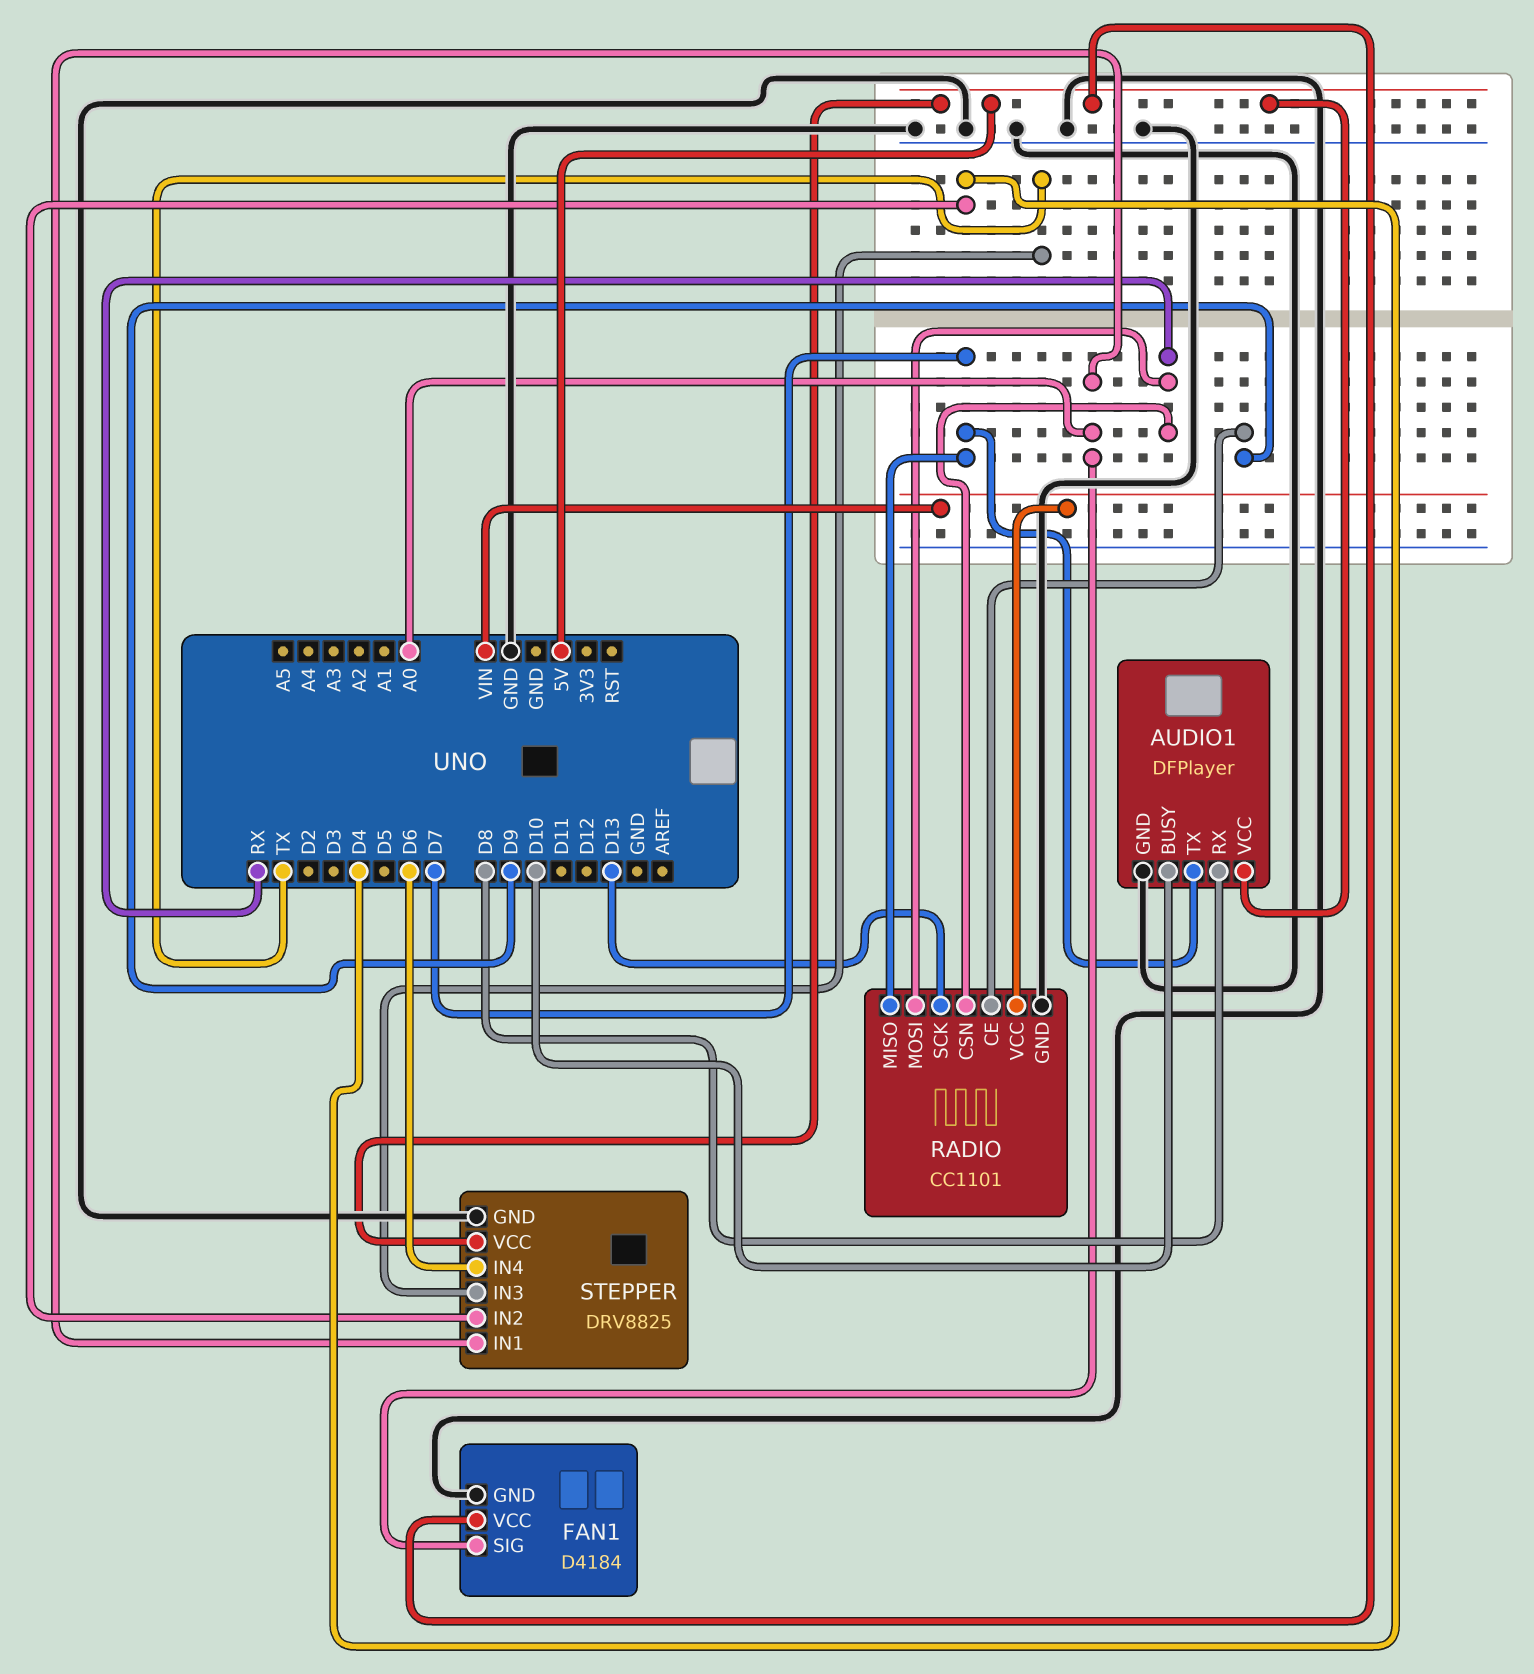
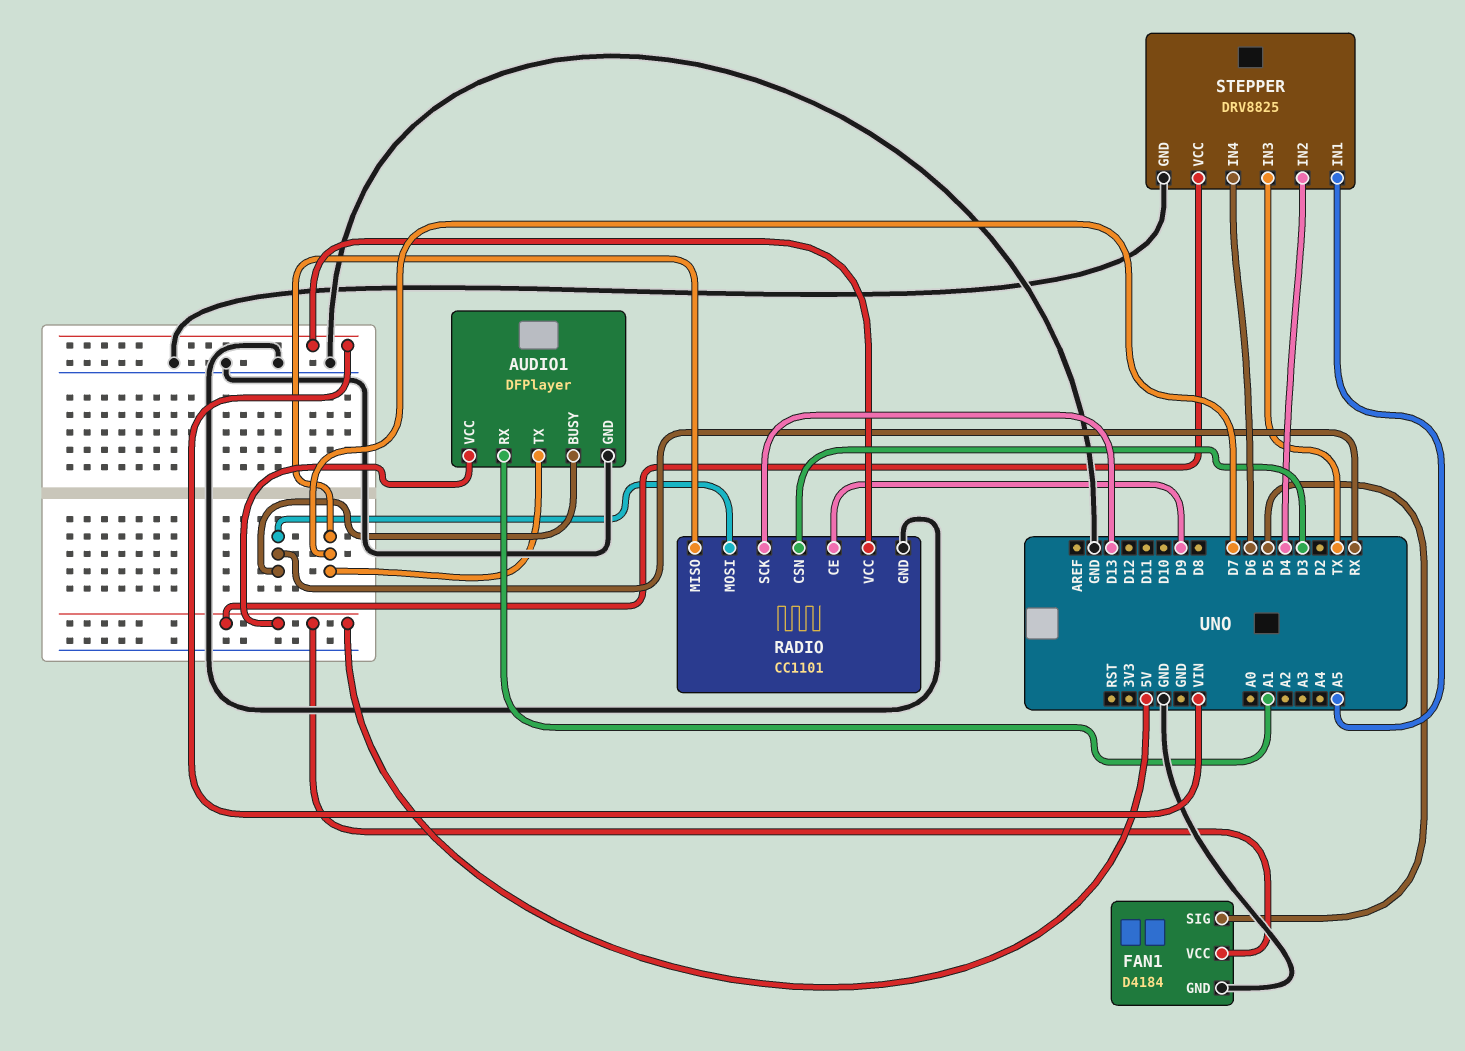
AUDIO1 pin BUSY: D10 -> RX
AUDIO1 pin RX: D8 -> A1
FAN1 pin SIG: A0 -> D5
RADIO pin CSN: RX -> D3
STEPPER pin IN1: A0 -> A5

